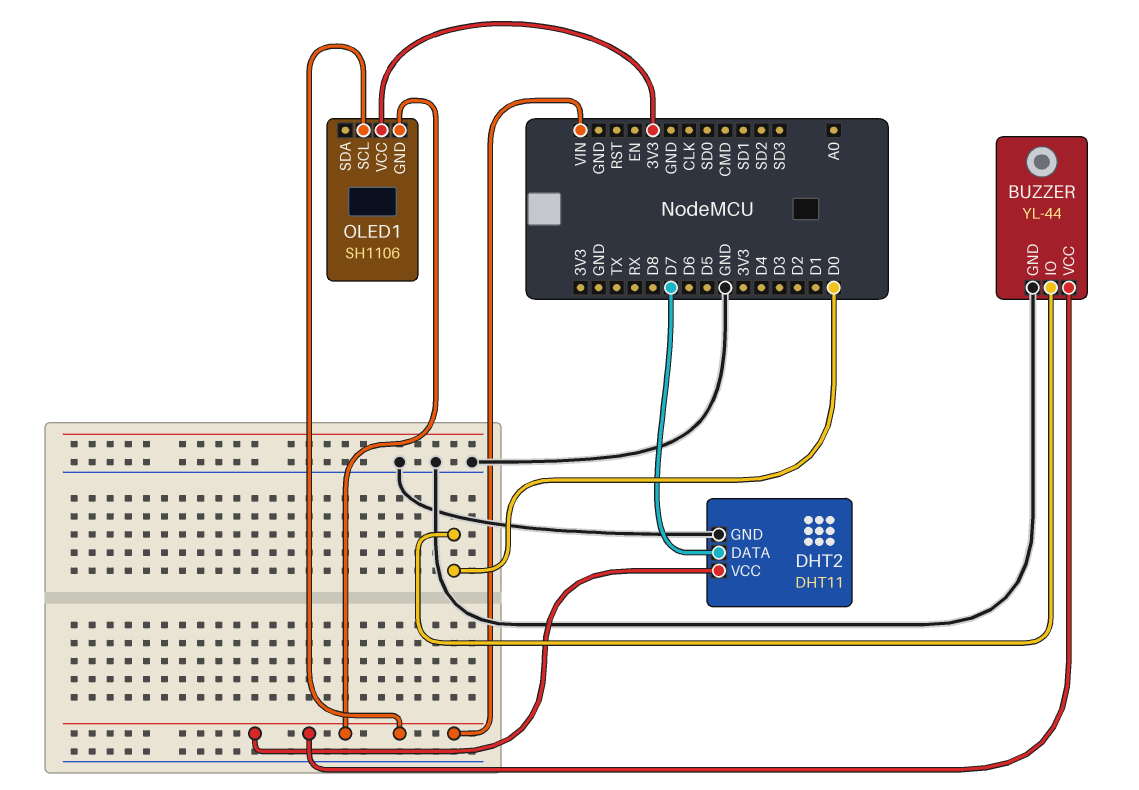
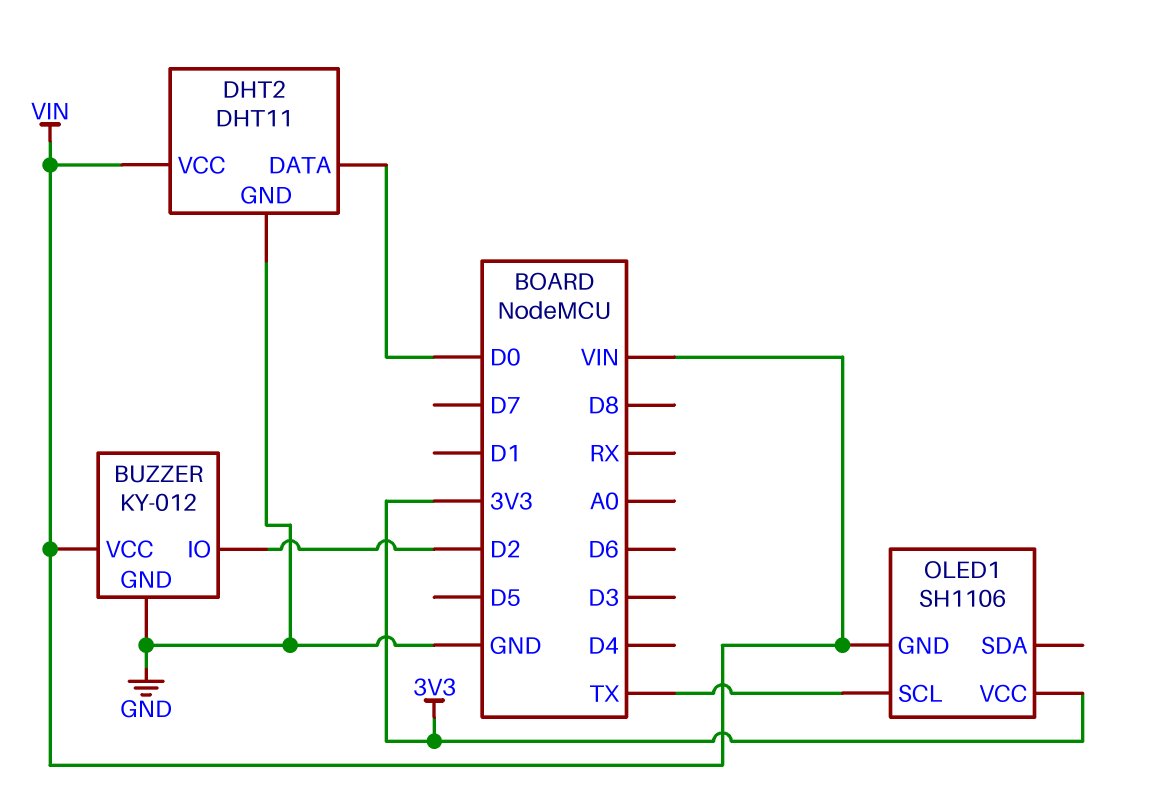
BUZZER: YL-44 -> KY-012
BUZZER pin IO: D0 -> D2
DHT2 pin DATA: D7 -> D0
OLED1 pin SCL: VIN -> TX

